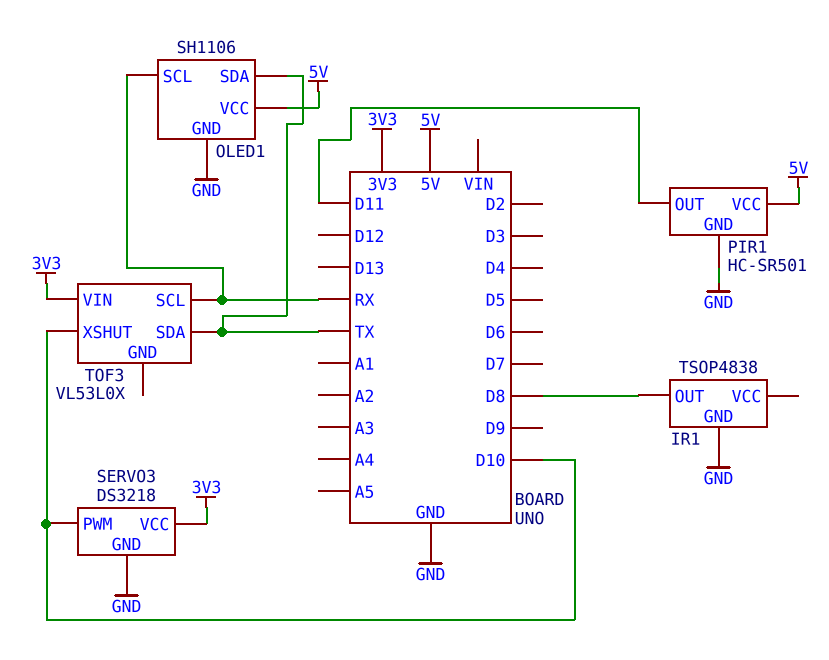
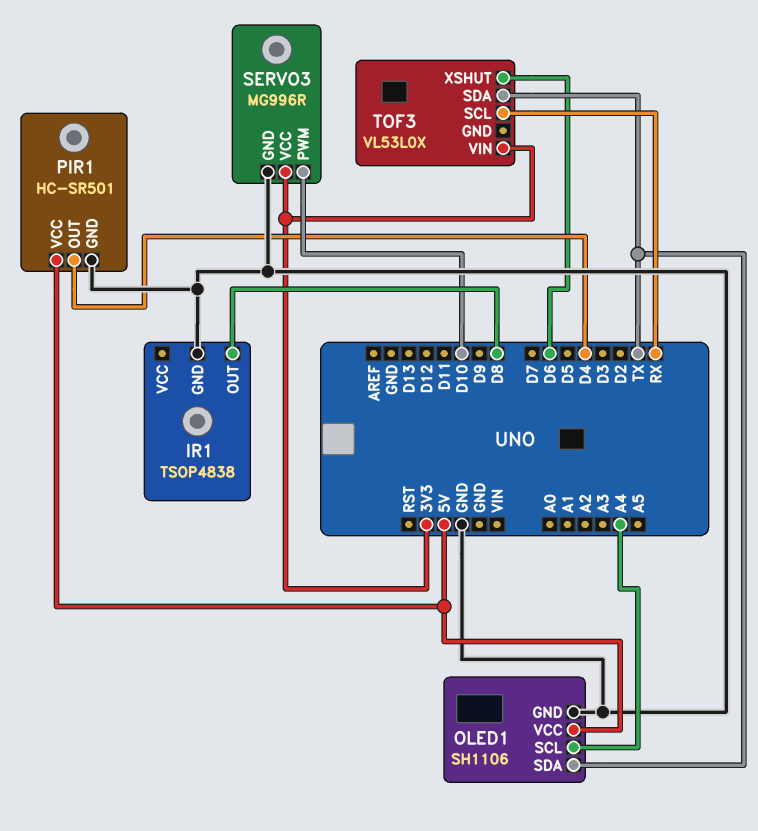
OLED1 pin SCL: RX -> A4
PIR1 pin OUT: D11 -> D4
SERVO3: DS3218 -> MG996R
TOF3 pin XSHUT: D10 -> D6

